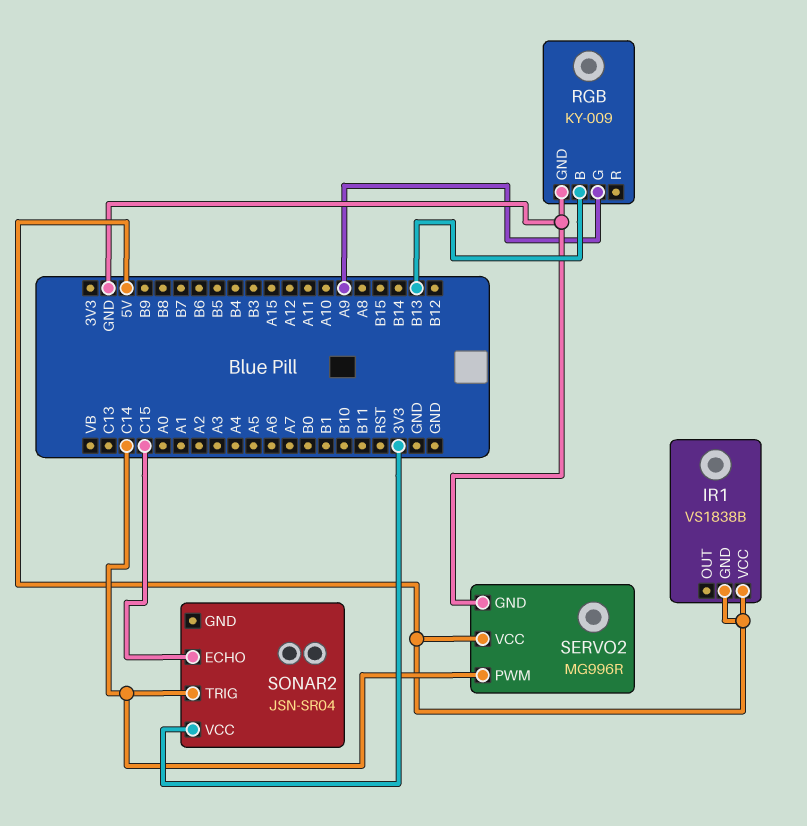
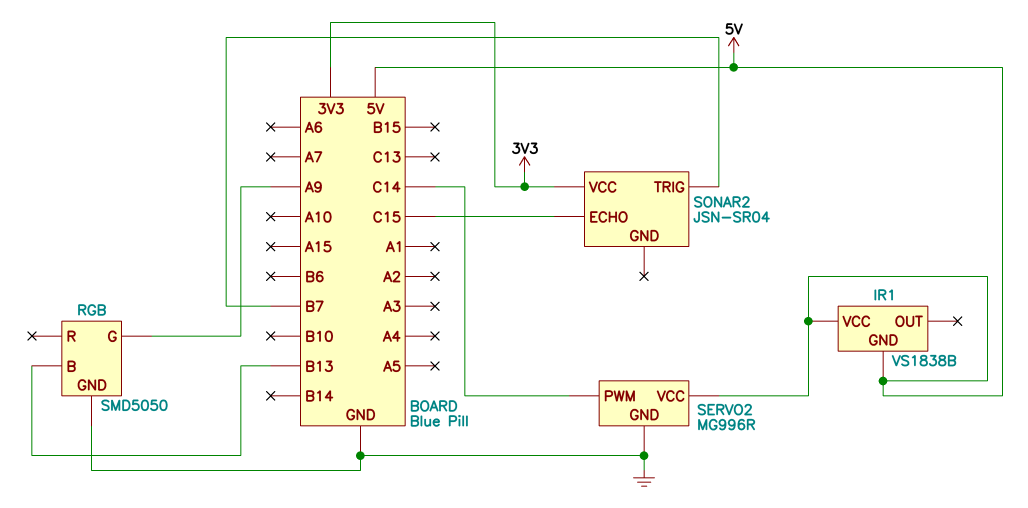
RGB: KY-009 -> SMD5050
SONAR2 pin TRIG: C14 -> B7

